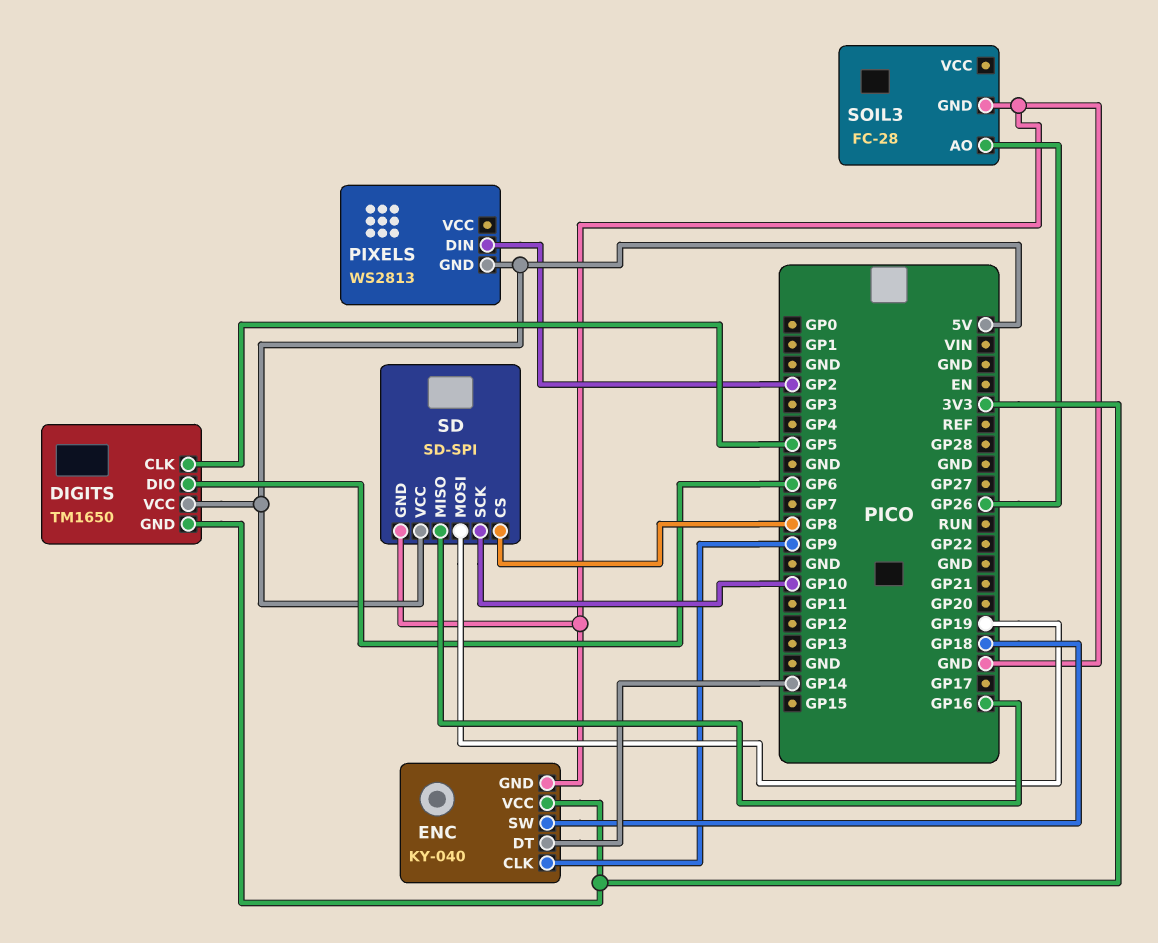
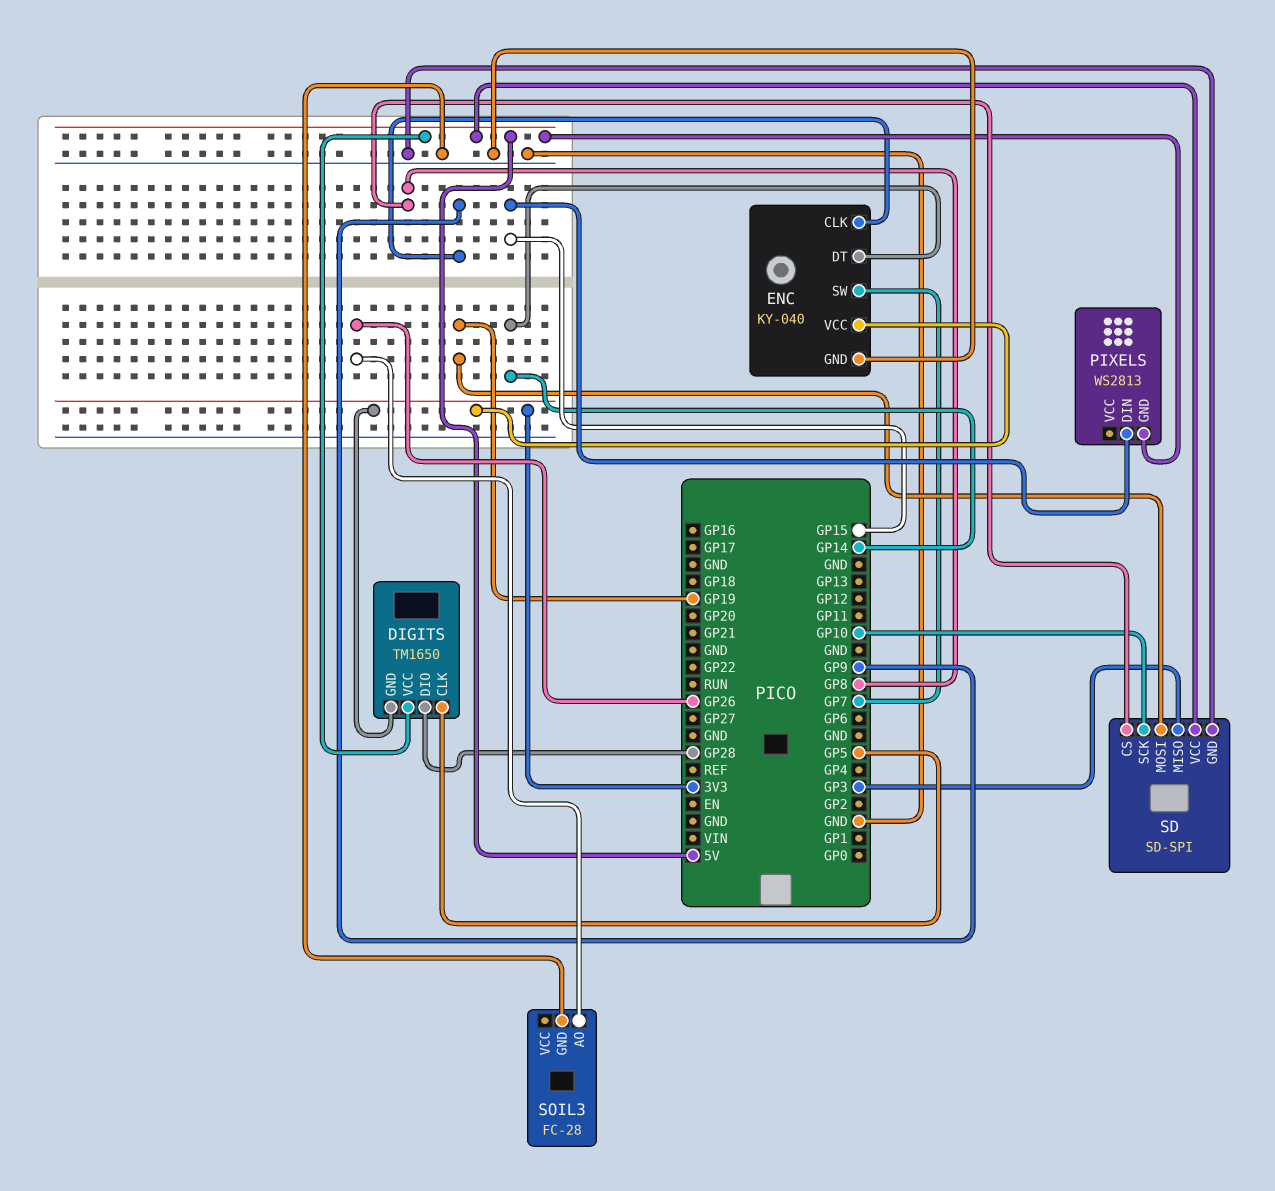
DIGITS pin DIO: GP6 -> GP28
ENC pin SW: GP18 -> GP7
PIXELS pin DIN: GP2 -> GP15
SD pin MISO: GP16 -> GP3

